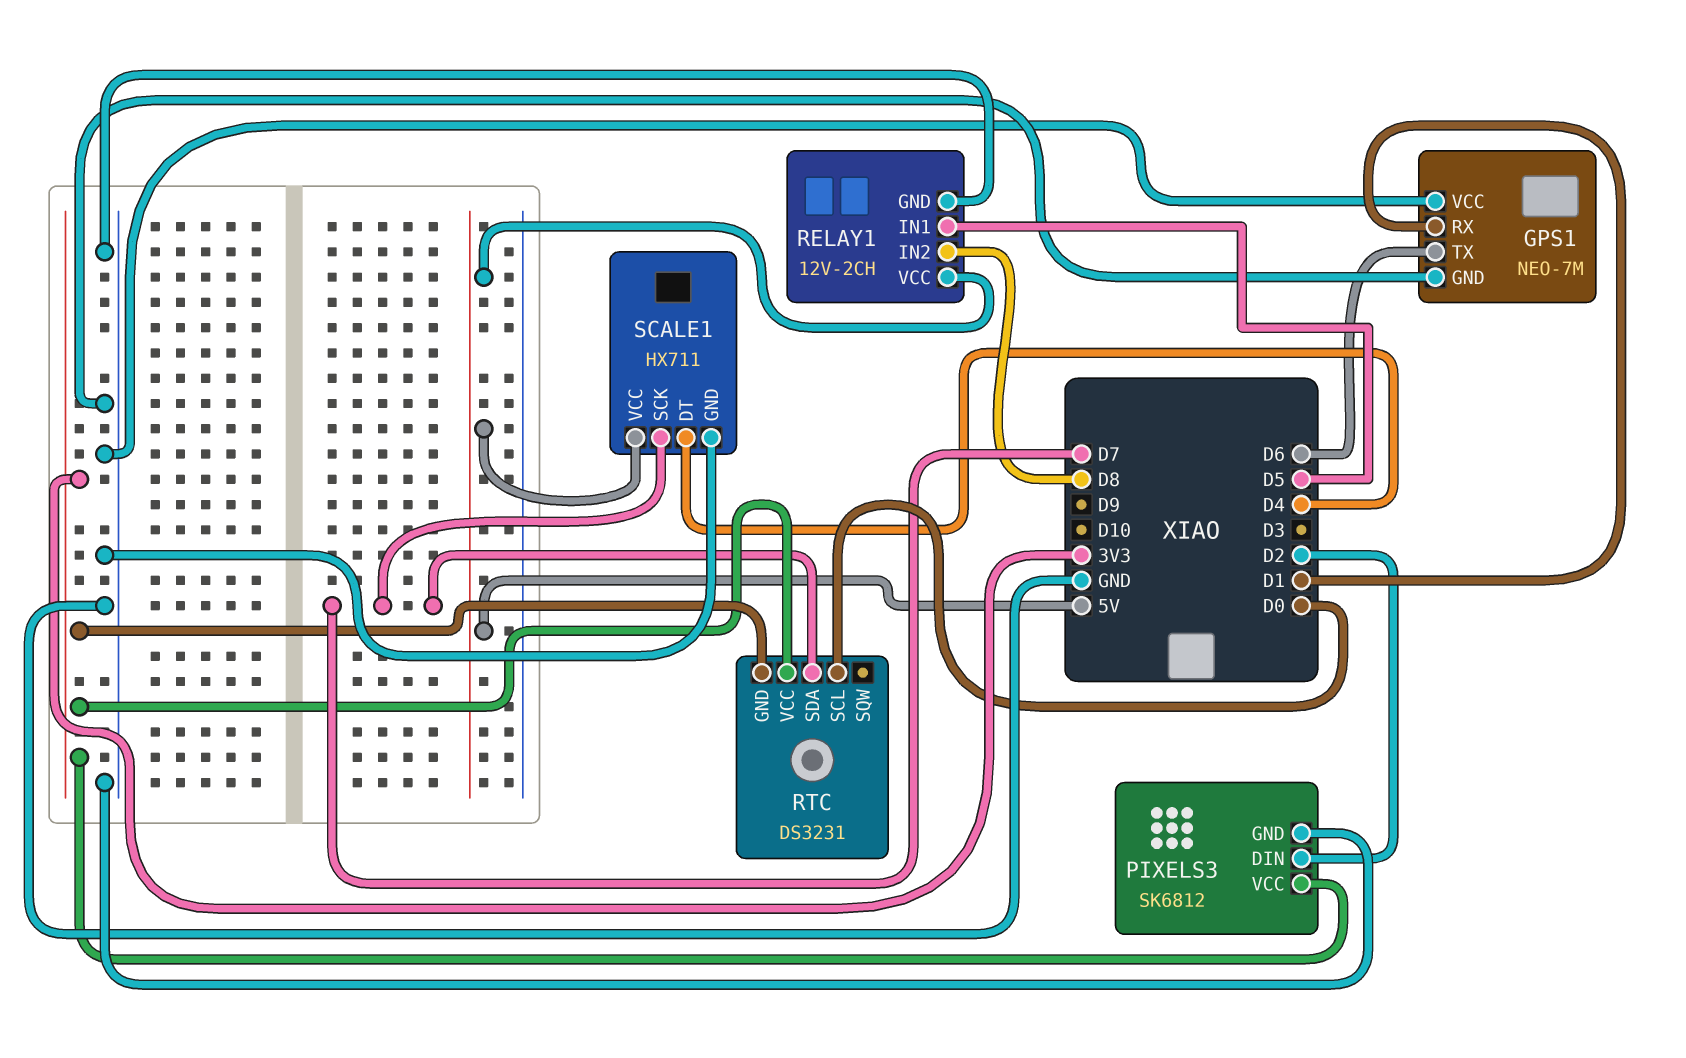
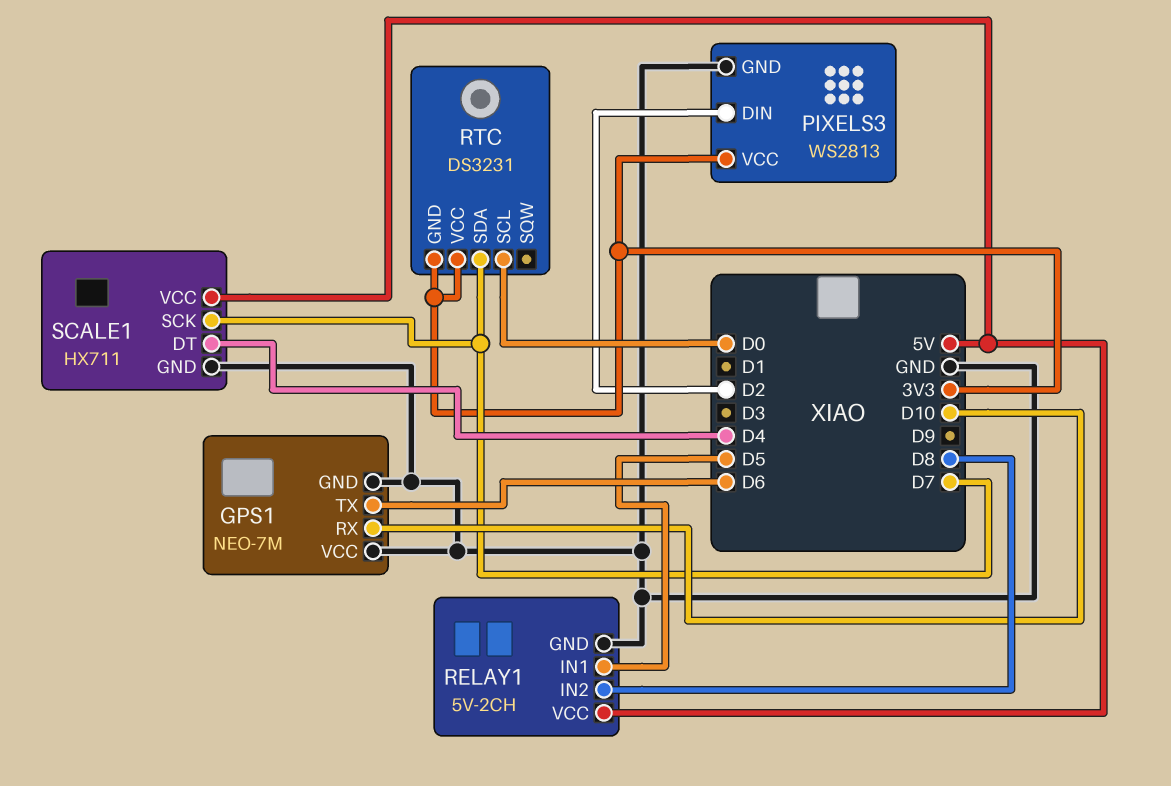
GPS1 pin RX: D1 -> D10
PIXELS3: SK6812 -> WS2813
RELAY1: 12V-2CH -> 5V-2CH

